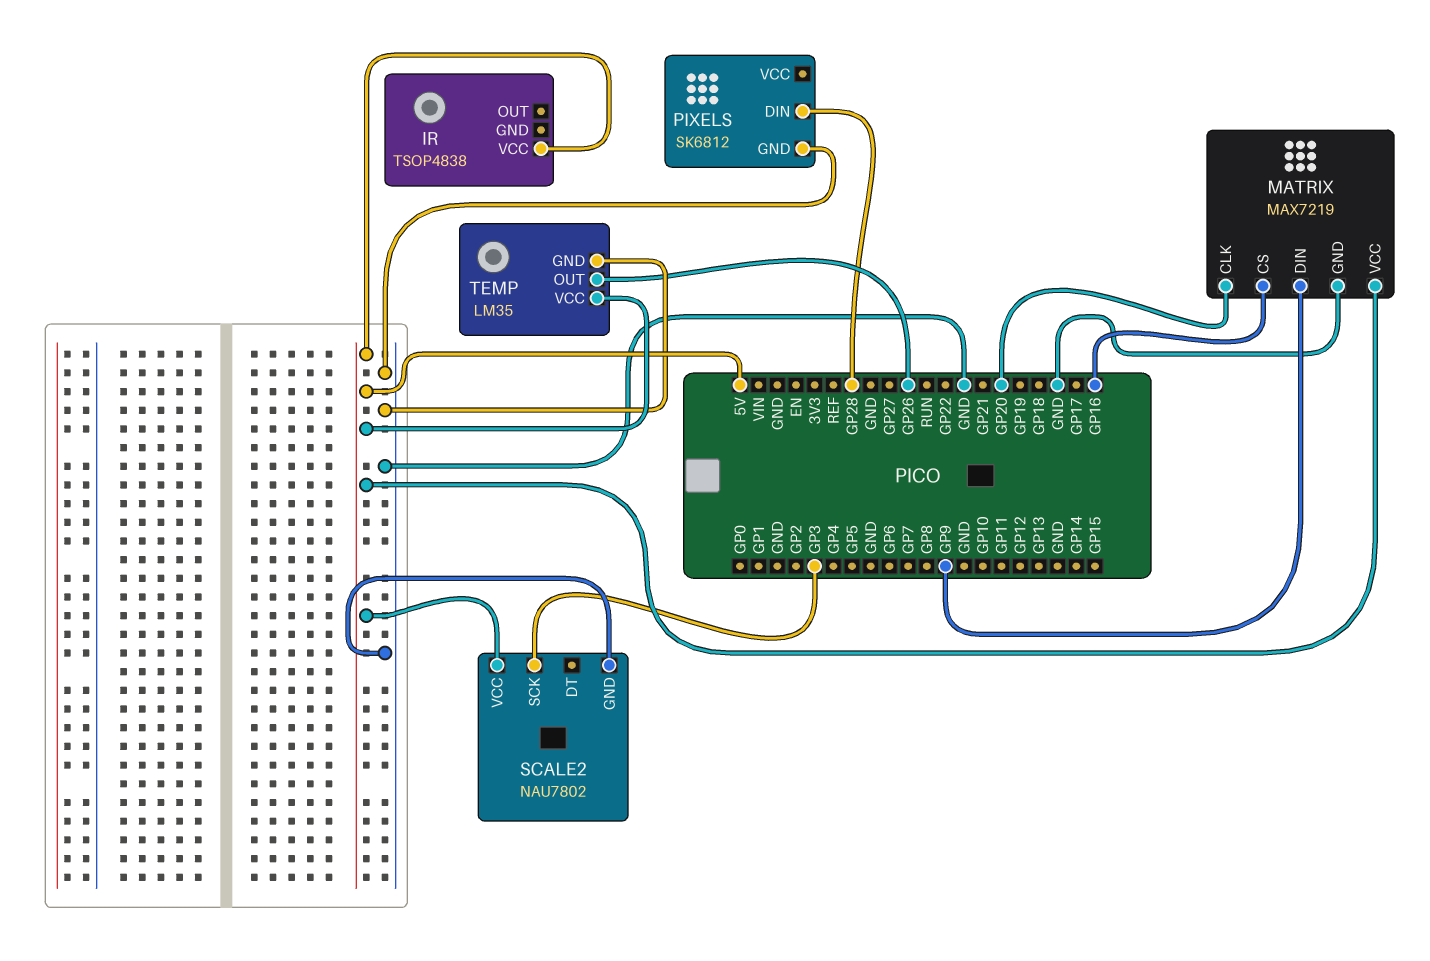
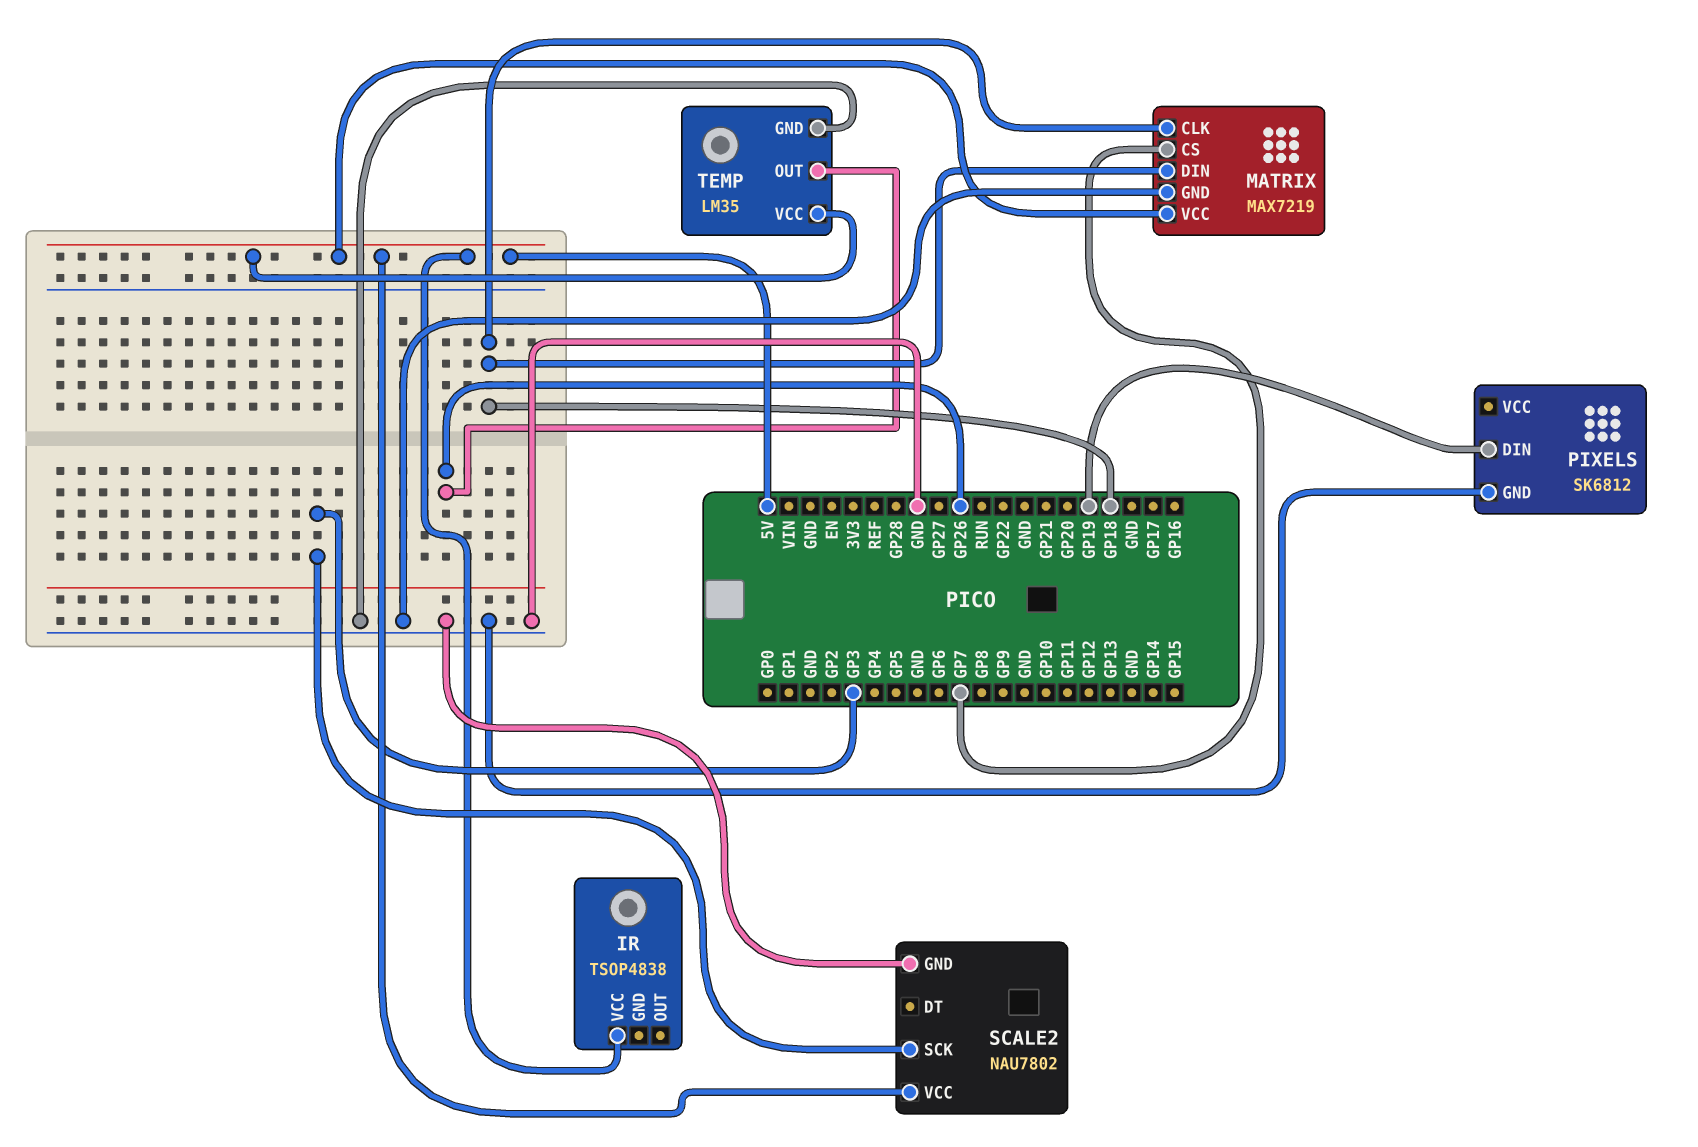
MATRIX pin CLK: GP20 -> GP18
MATRIX pin CS: GP16 -> GP7
MATRIX pin DIN: GP9 -> GP18
PIXELS pin DIN: GP28 -> GP19

